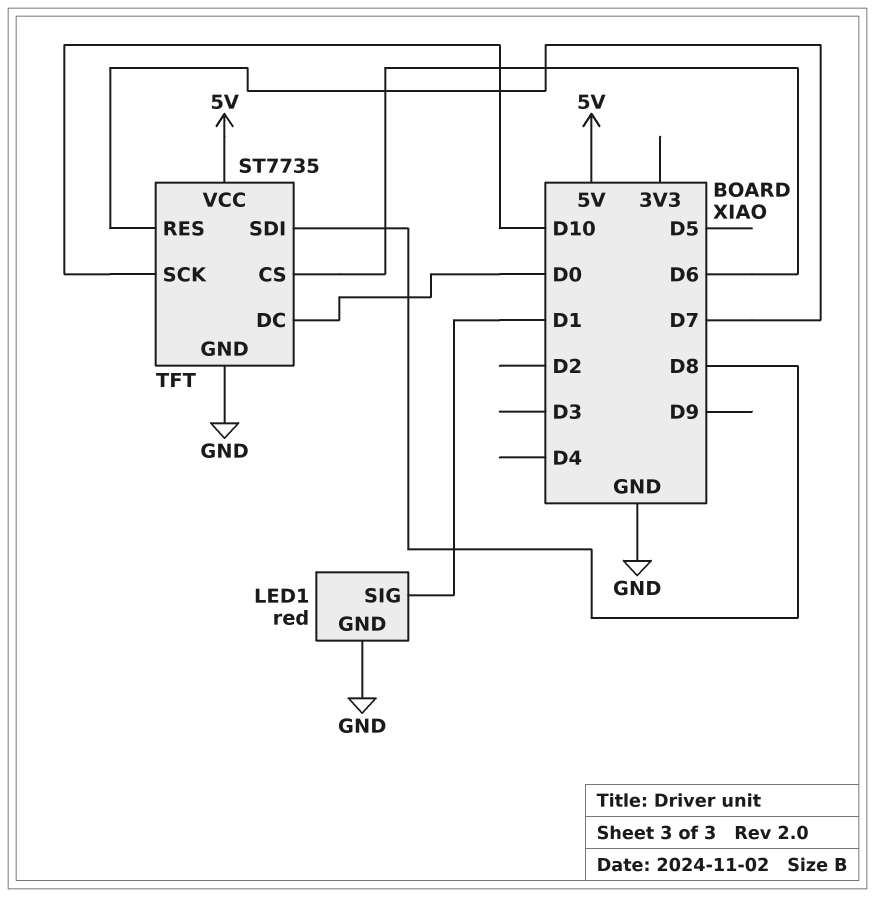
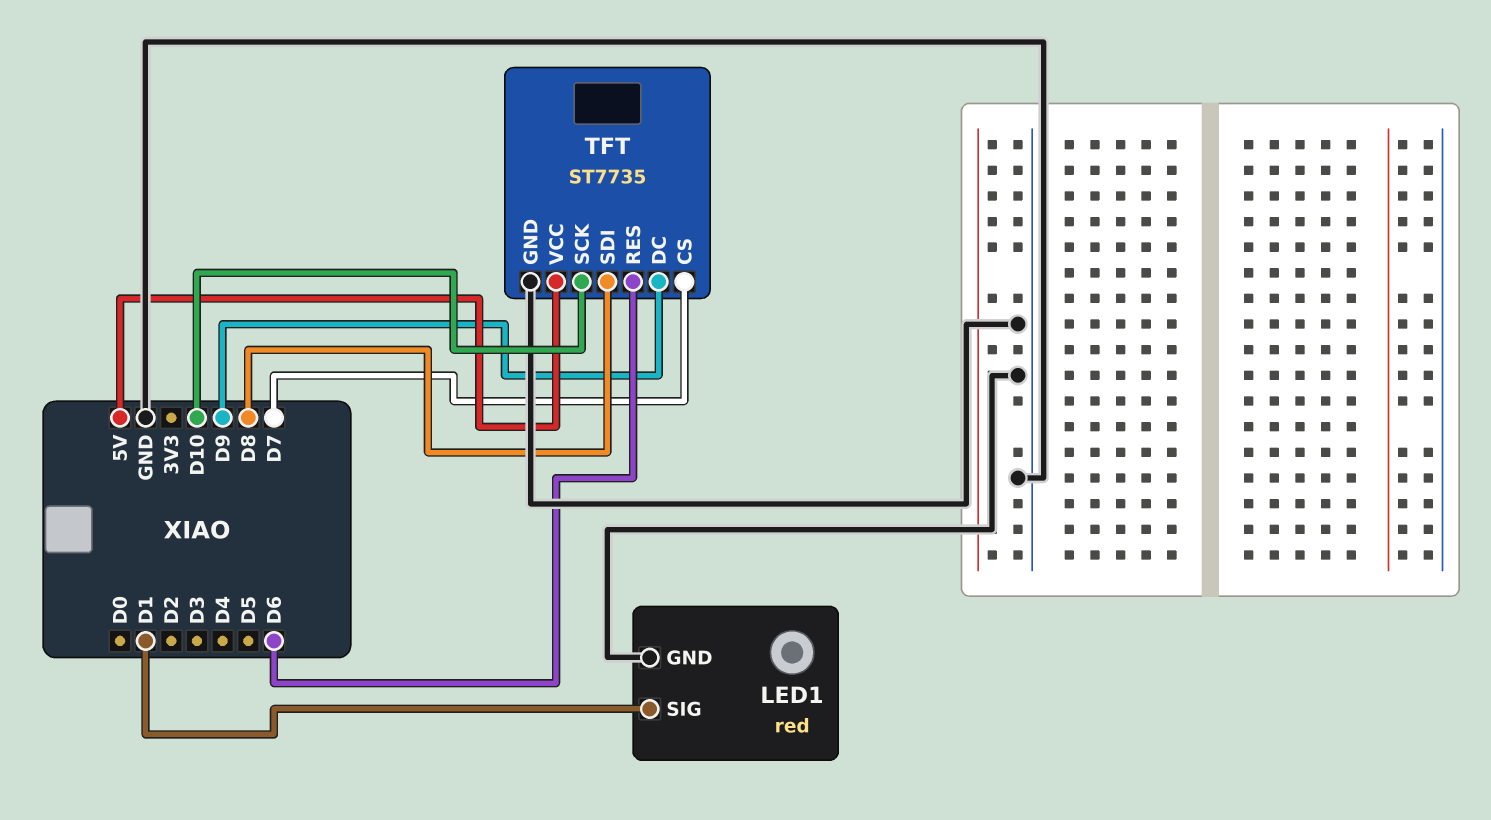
TFT pin CS: D6 -> D7
TFT pin DC: D0 -> D9
TFT pin RES: D7 -> D6

